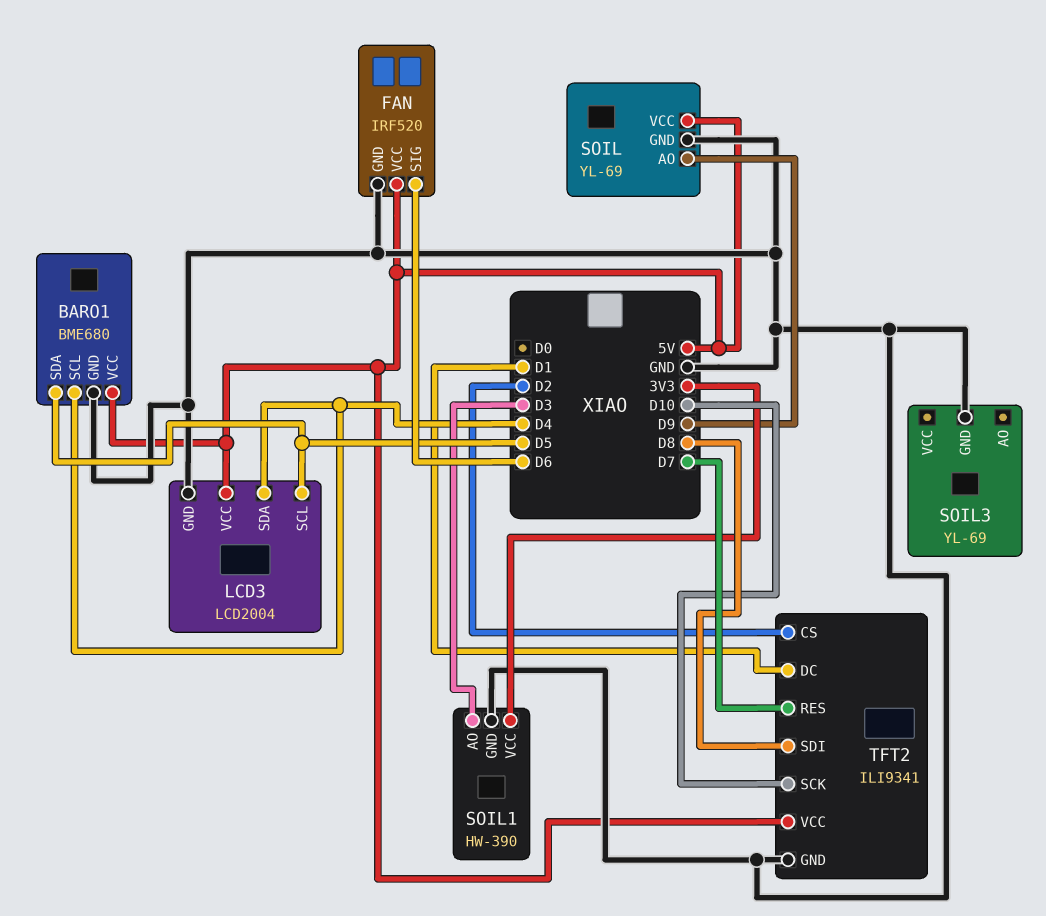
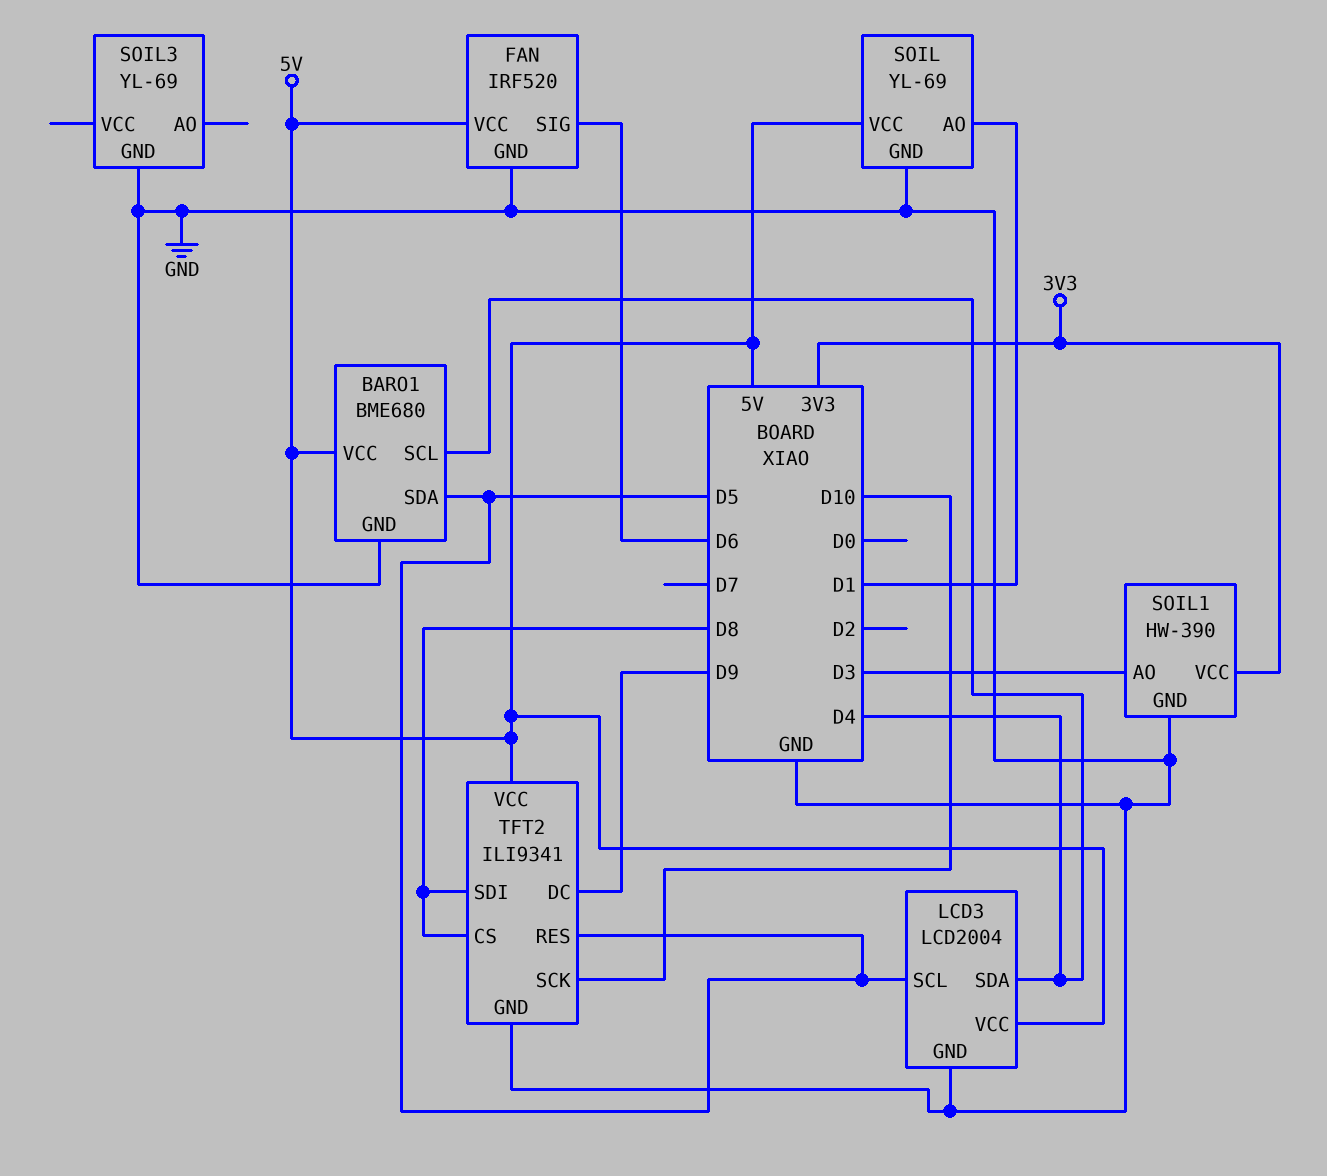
SOIL pin AO: D9 -> D1
TFT2 pin CS: D2 -> D8
TFT2 pin DC: D1 -> D9
TFT2 pin RES: D7 -> D5

